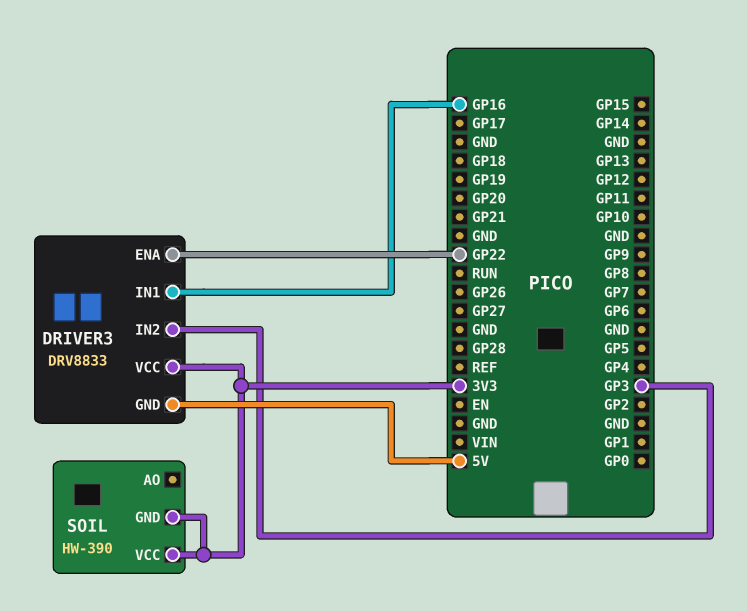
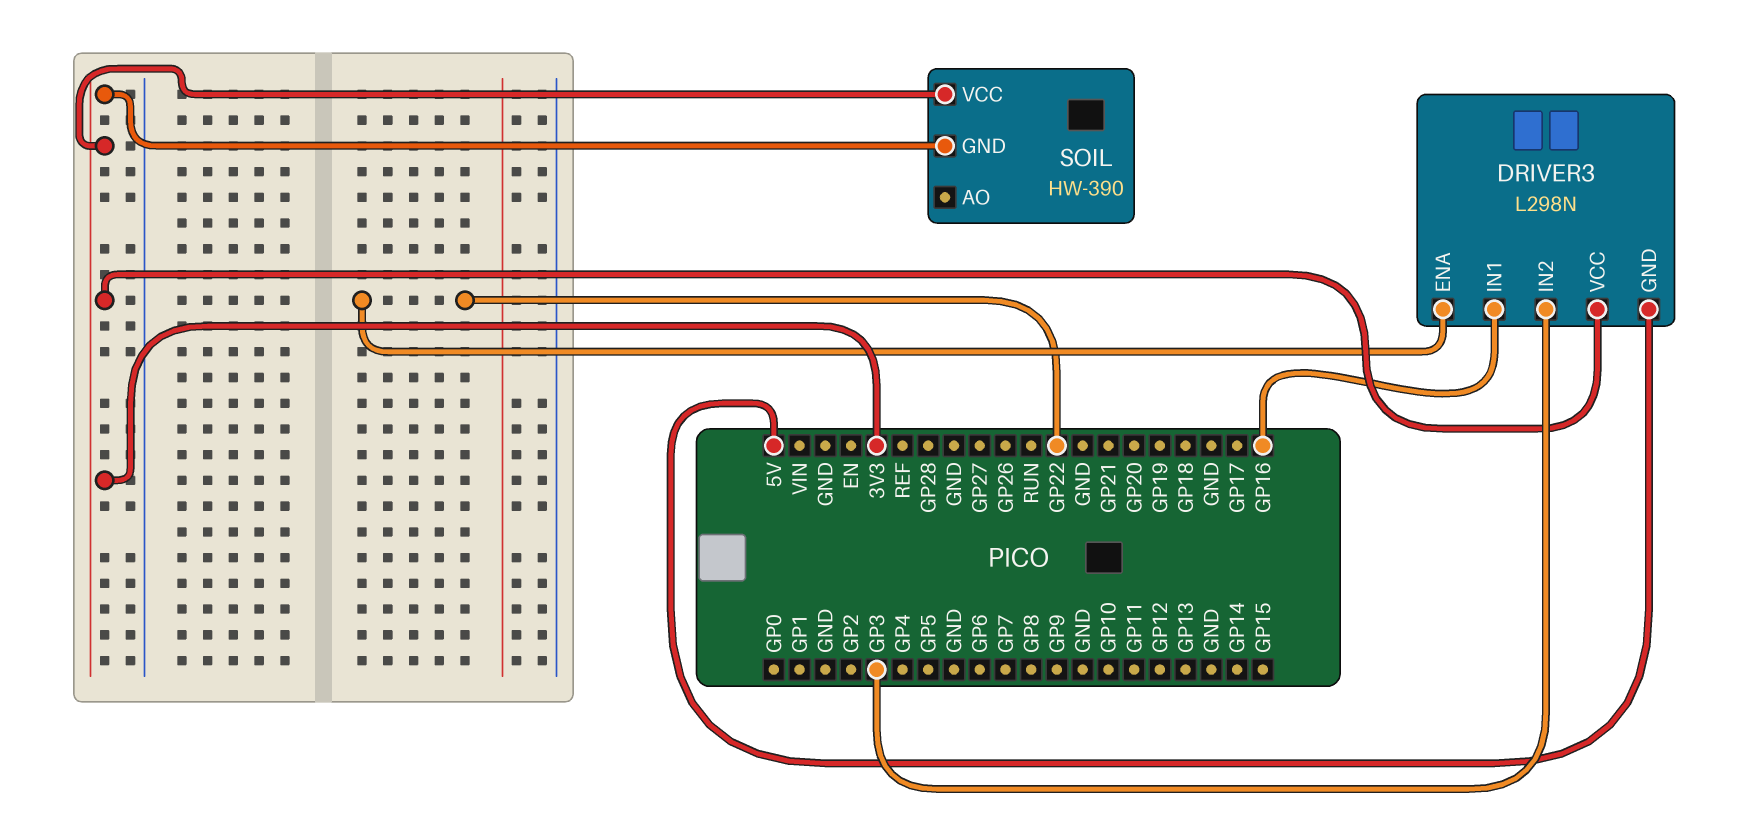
DRIVER3: DRV8833 -> L298N

